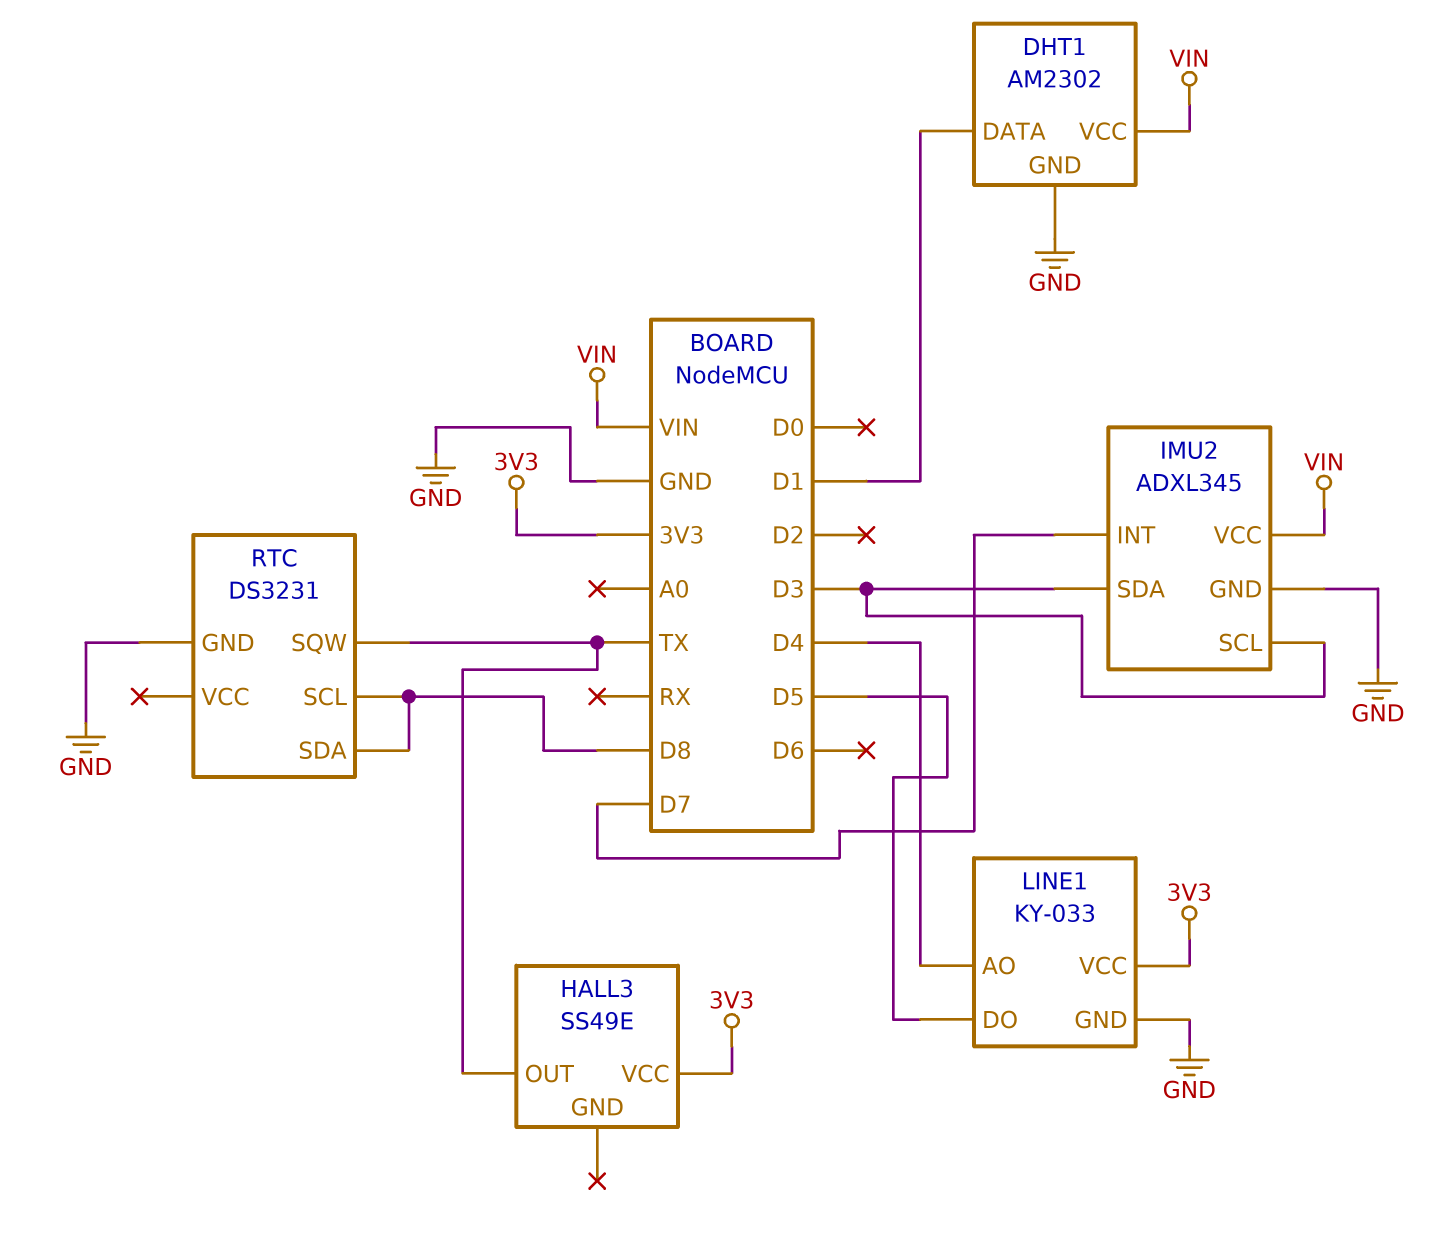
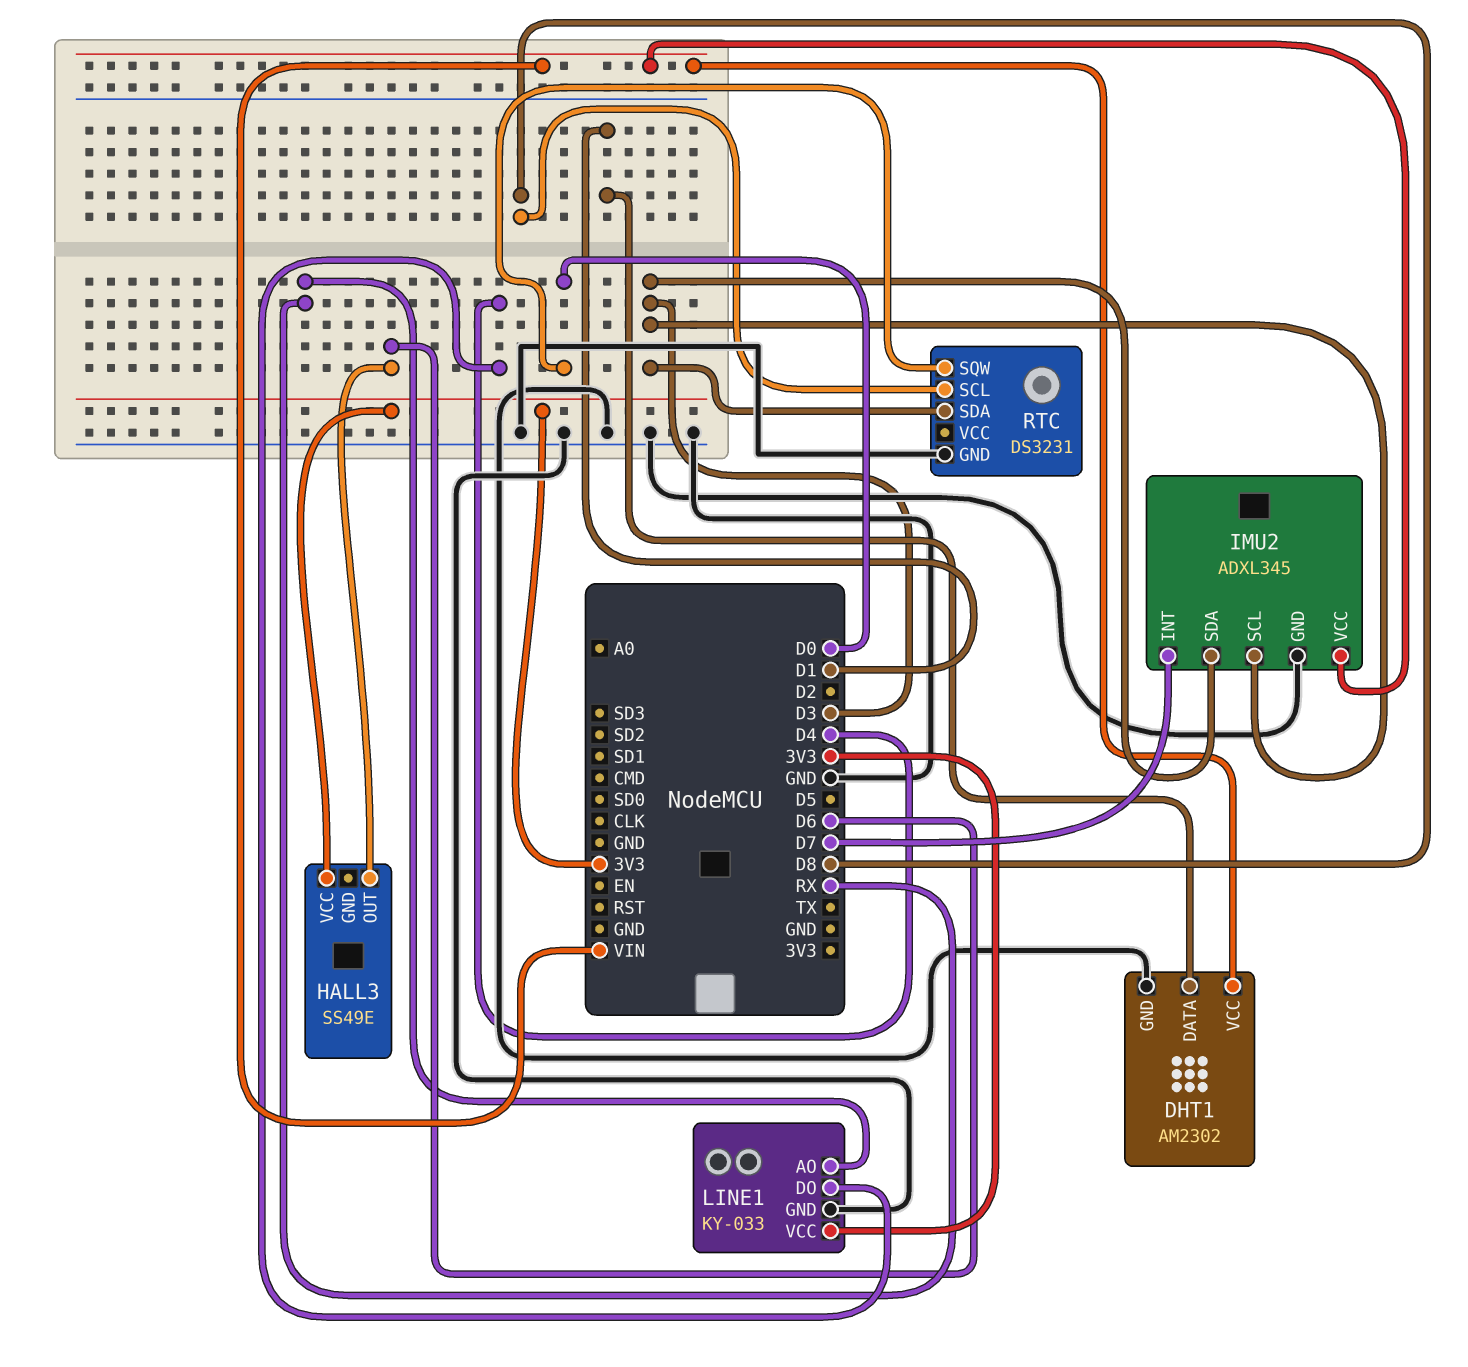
HALL3 pin OUT: TX -> D6
LINE1 pin AO: D4 -> RX
LINE1 pin DO: D5 -> D4
RTC pin SDA: D8 -> D3
RTC pin SQW: TX -> D0

